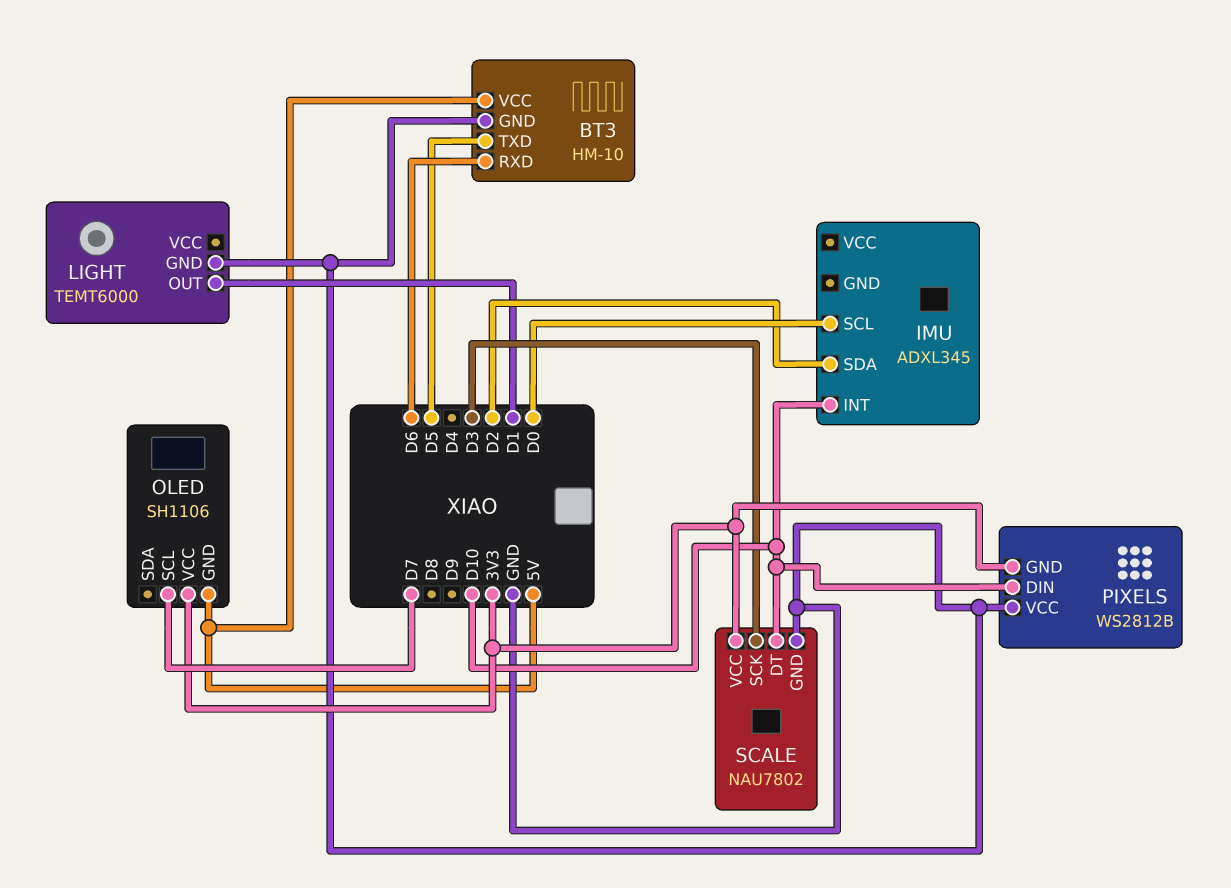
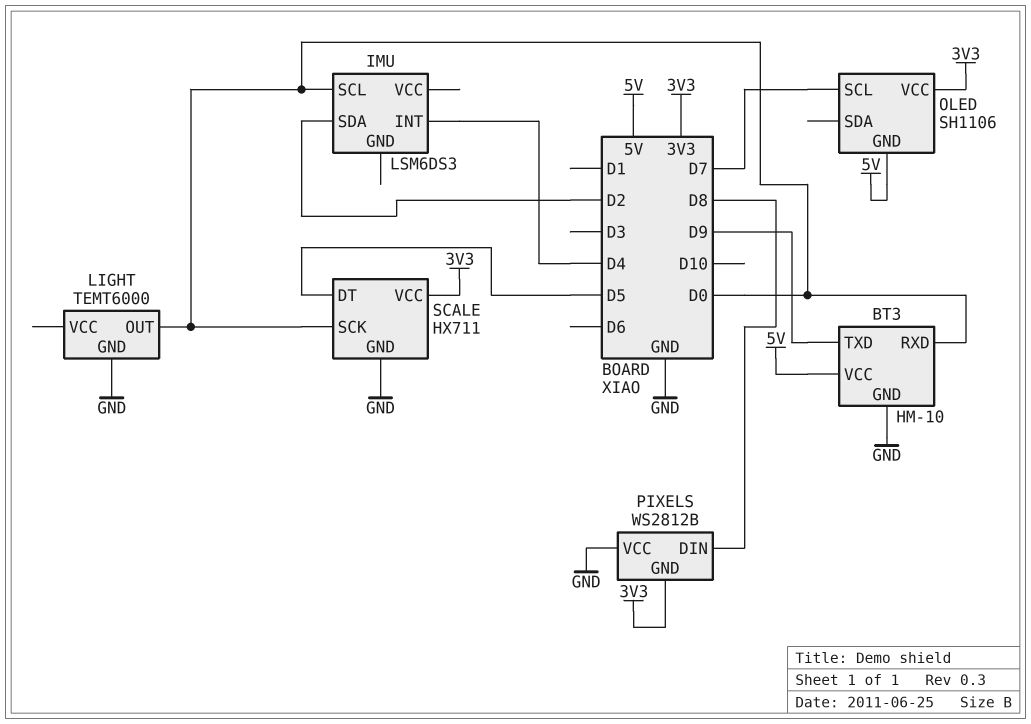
BT3 pin RXD: D6 -> D0
BT3 pin TXD: D5 -> D9
IMU: ADXL345 -> LSM6DS3
IMU pin INT: D10 -> D4
LIGHT pin OUT: D1 -> D0
PIXELS pin DIN: D10 -> D8
SCALE: NAU7802 -> HX711
SCALE pin DT: D10 -> D5
SCALE pin SCK: D3 -> D0

